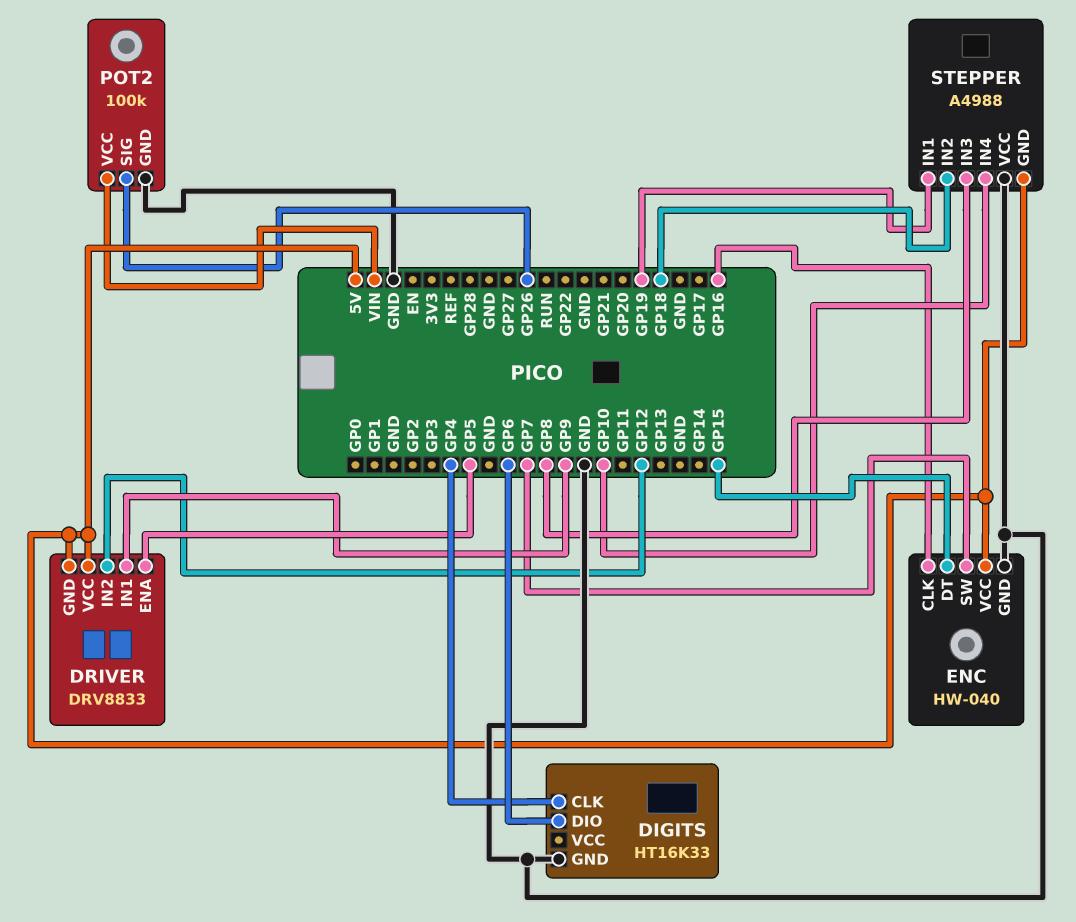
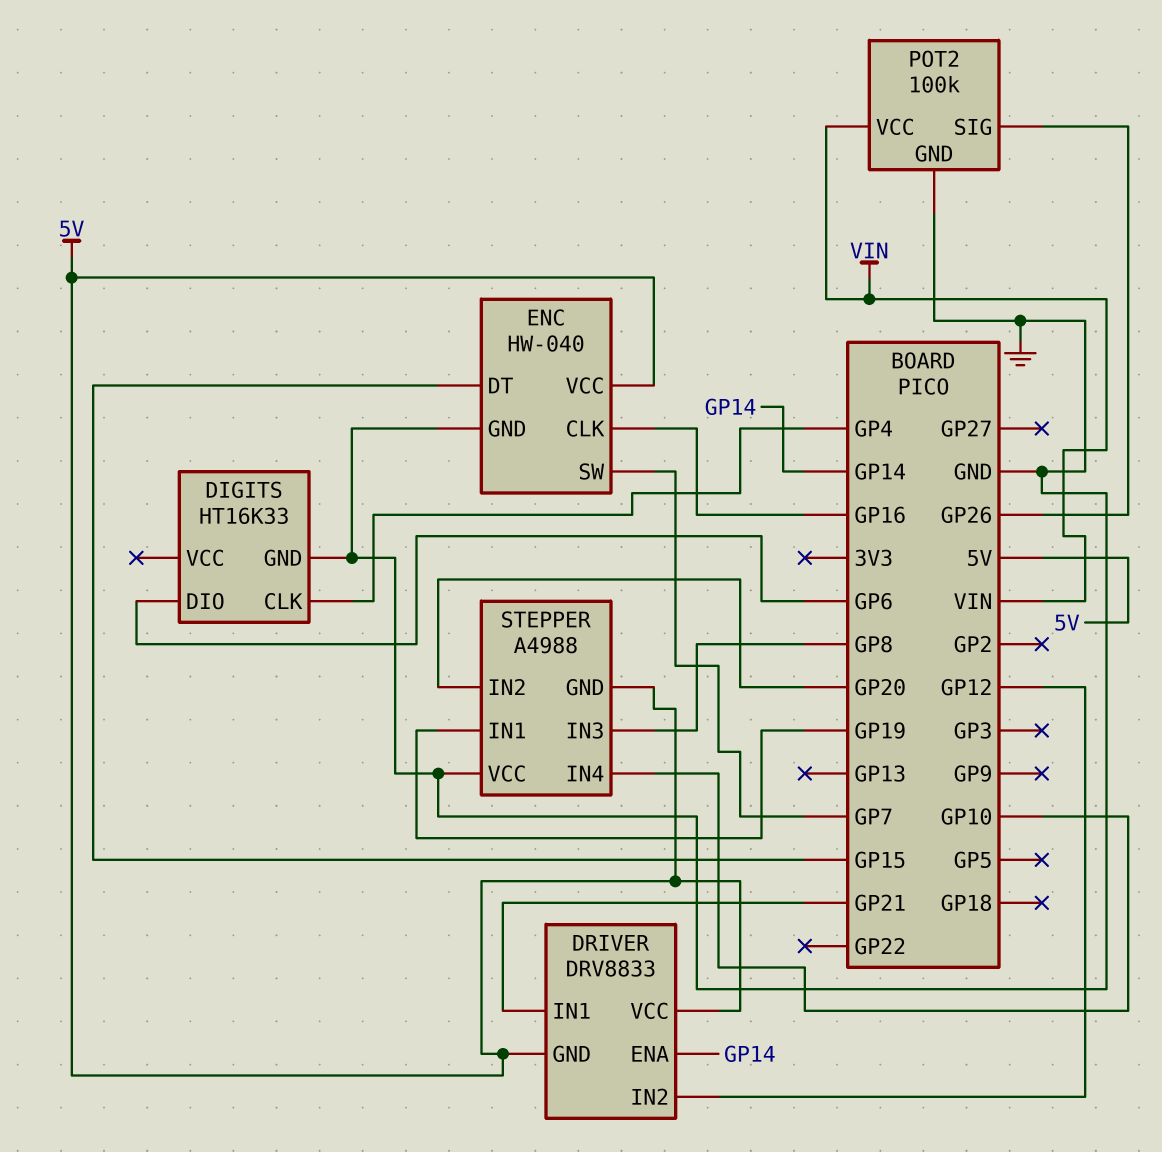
DRIVER pin ENA: GP5 -> GP14
DRIVER pin IN1: GP9 -> GP21
STEPPER pin IN2: GP18 -> GP20

